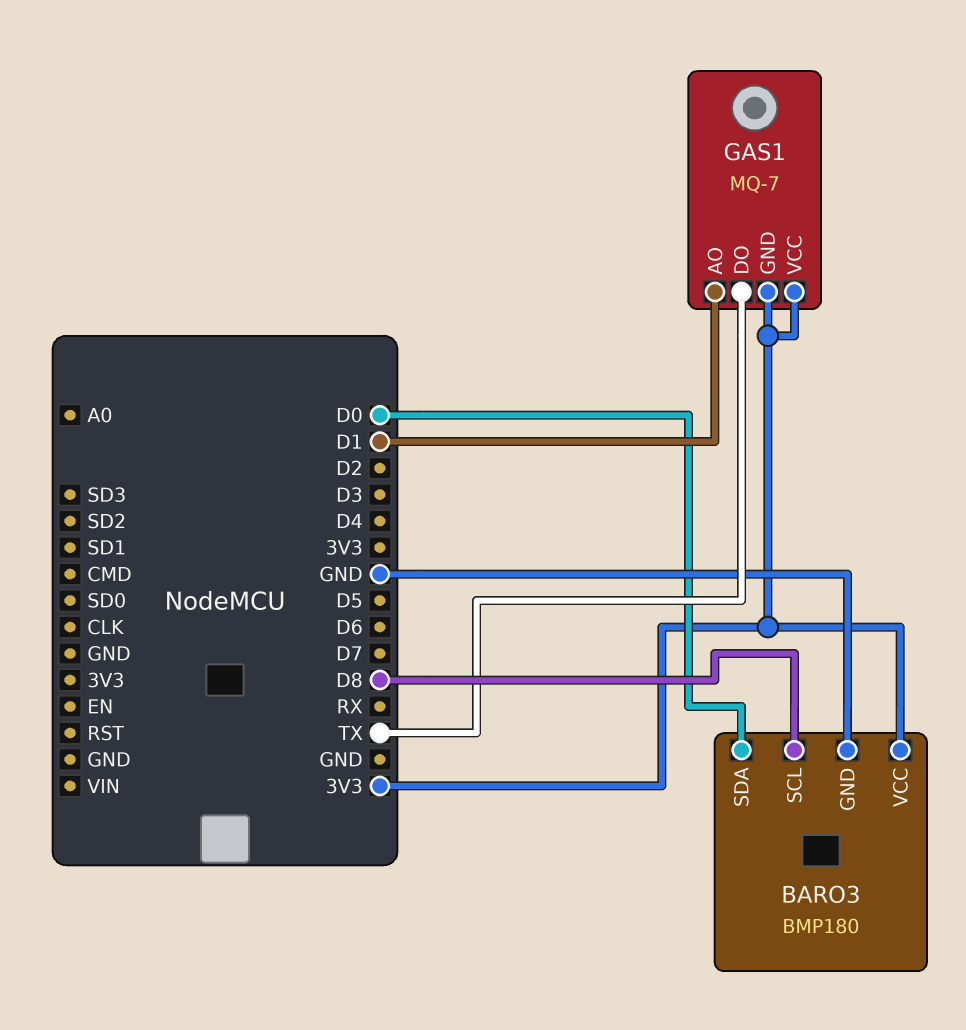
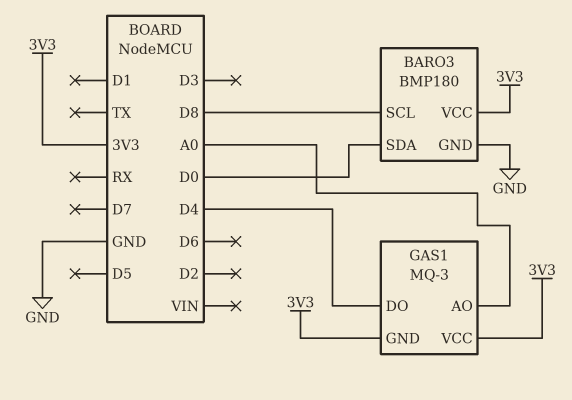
GAS1: MQ-7 -> MQ-3
GAS1 pin AO: D1 -> A0
GAS1 pin DO: TX -> D4

